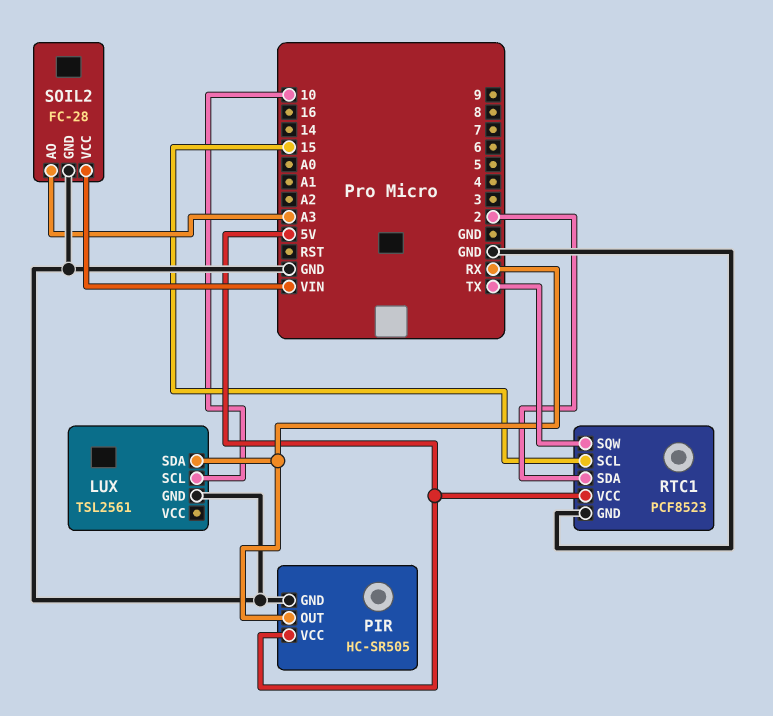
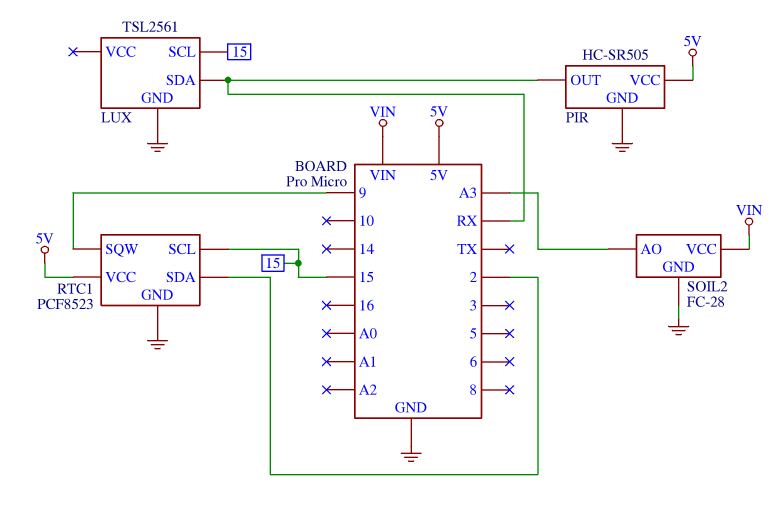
LUX pin SCL: 10 -> 15
RTC1 pin SQW: TX -> 9

